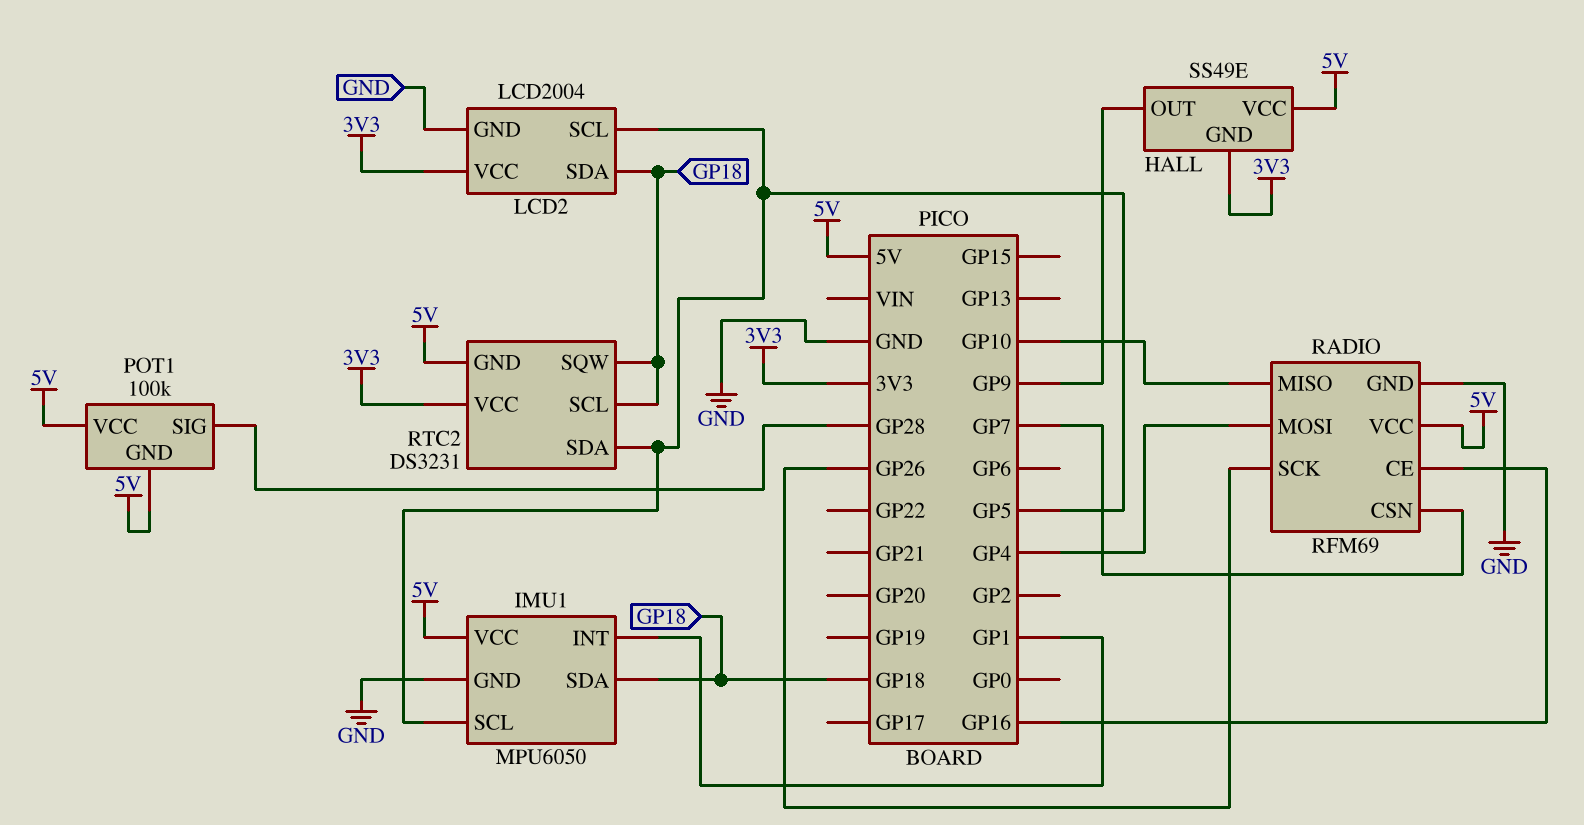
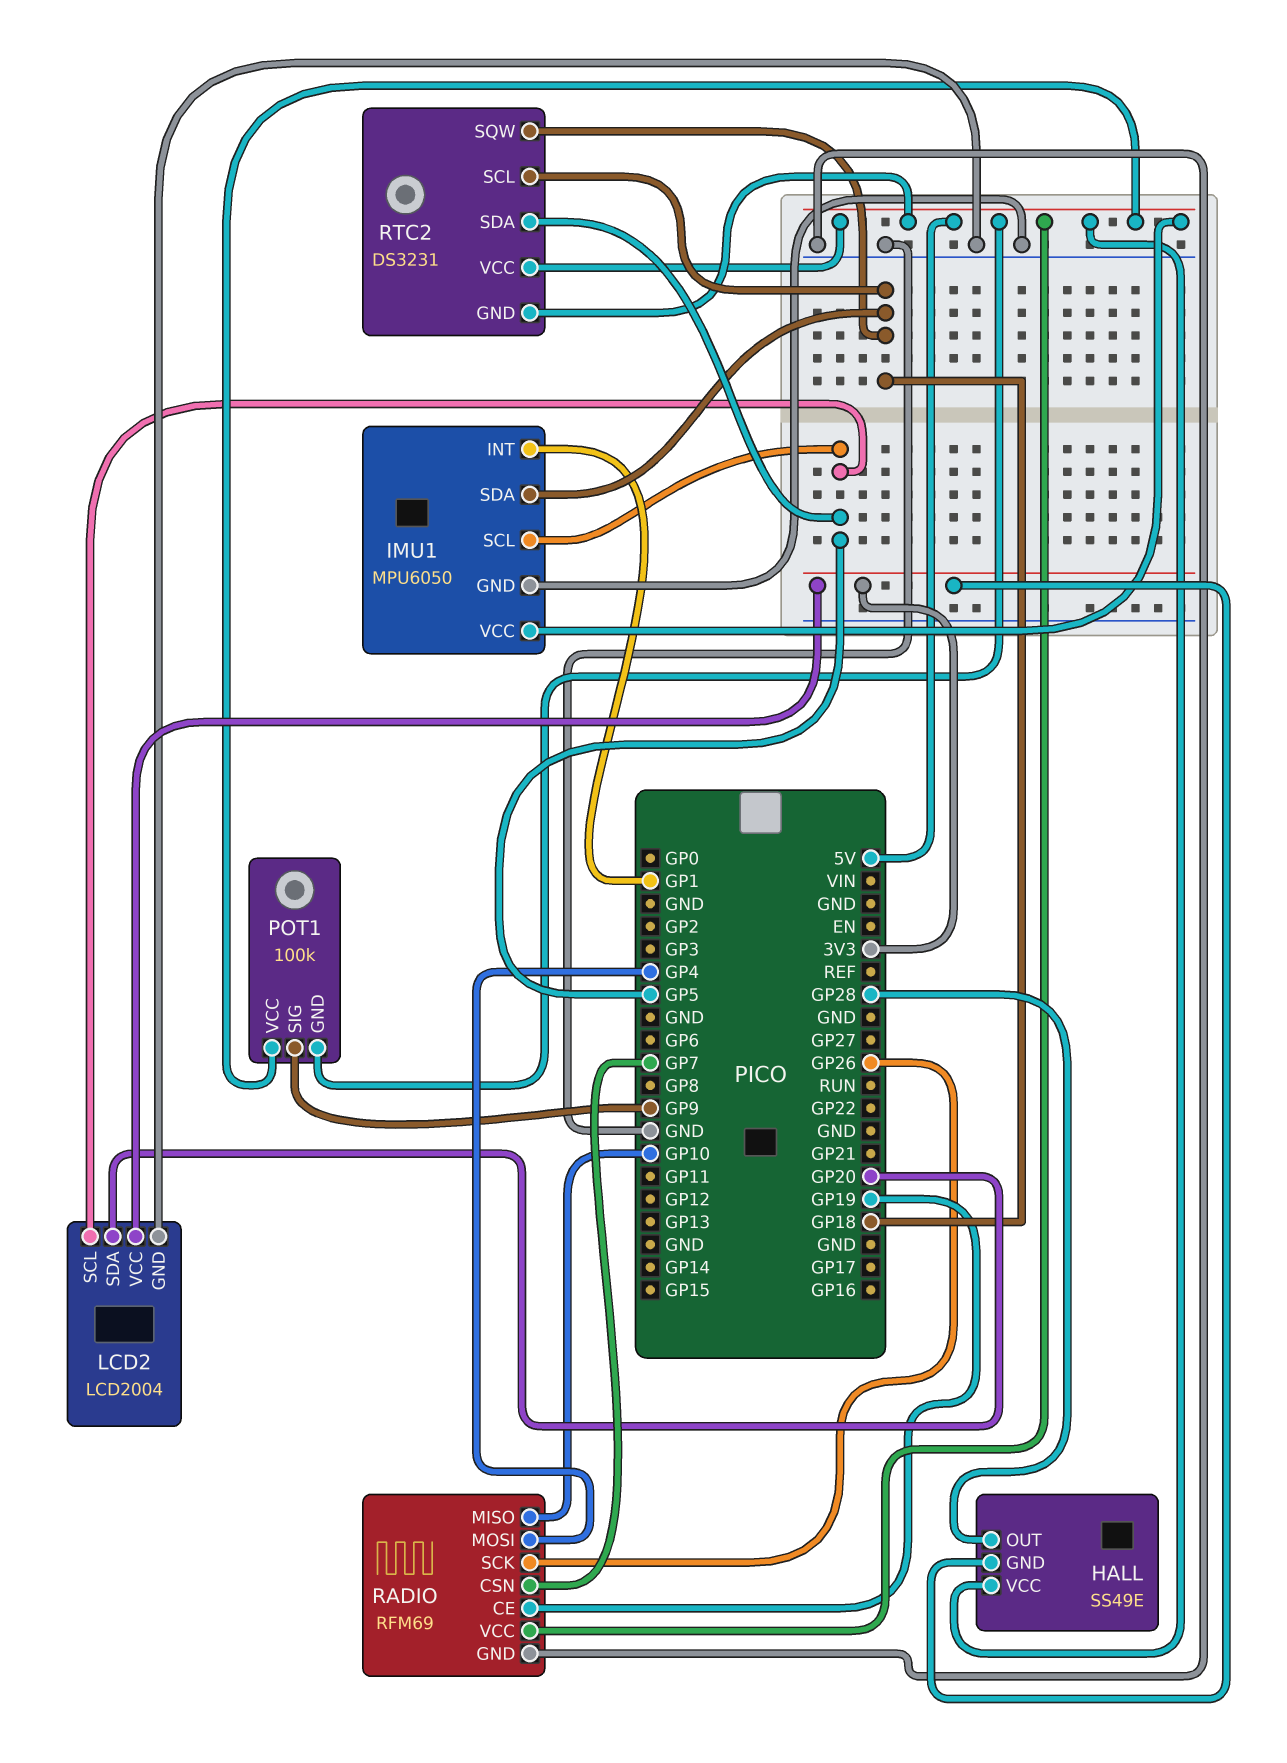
HALL pin OUT: GP9 -> GP28
LCD2 pin SDA: GP18 -> GP20
POT1 pin SIG: GP28 -> GP9
RADIO pin CE: GP16 -> GP19
RTC2 pin VCC: 3V3 -> 5V

